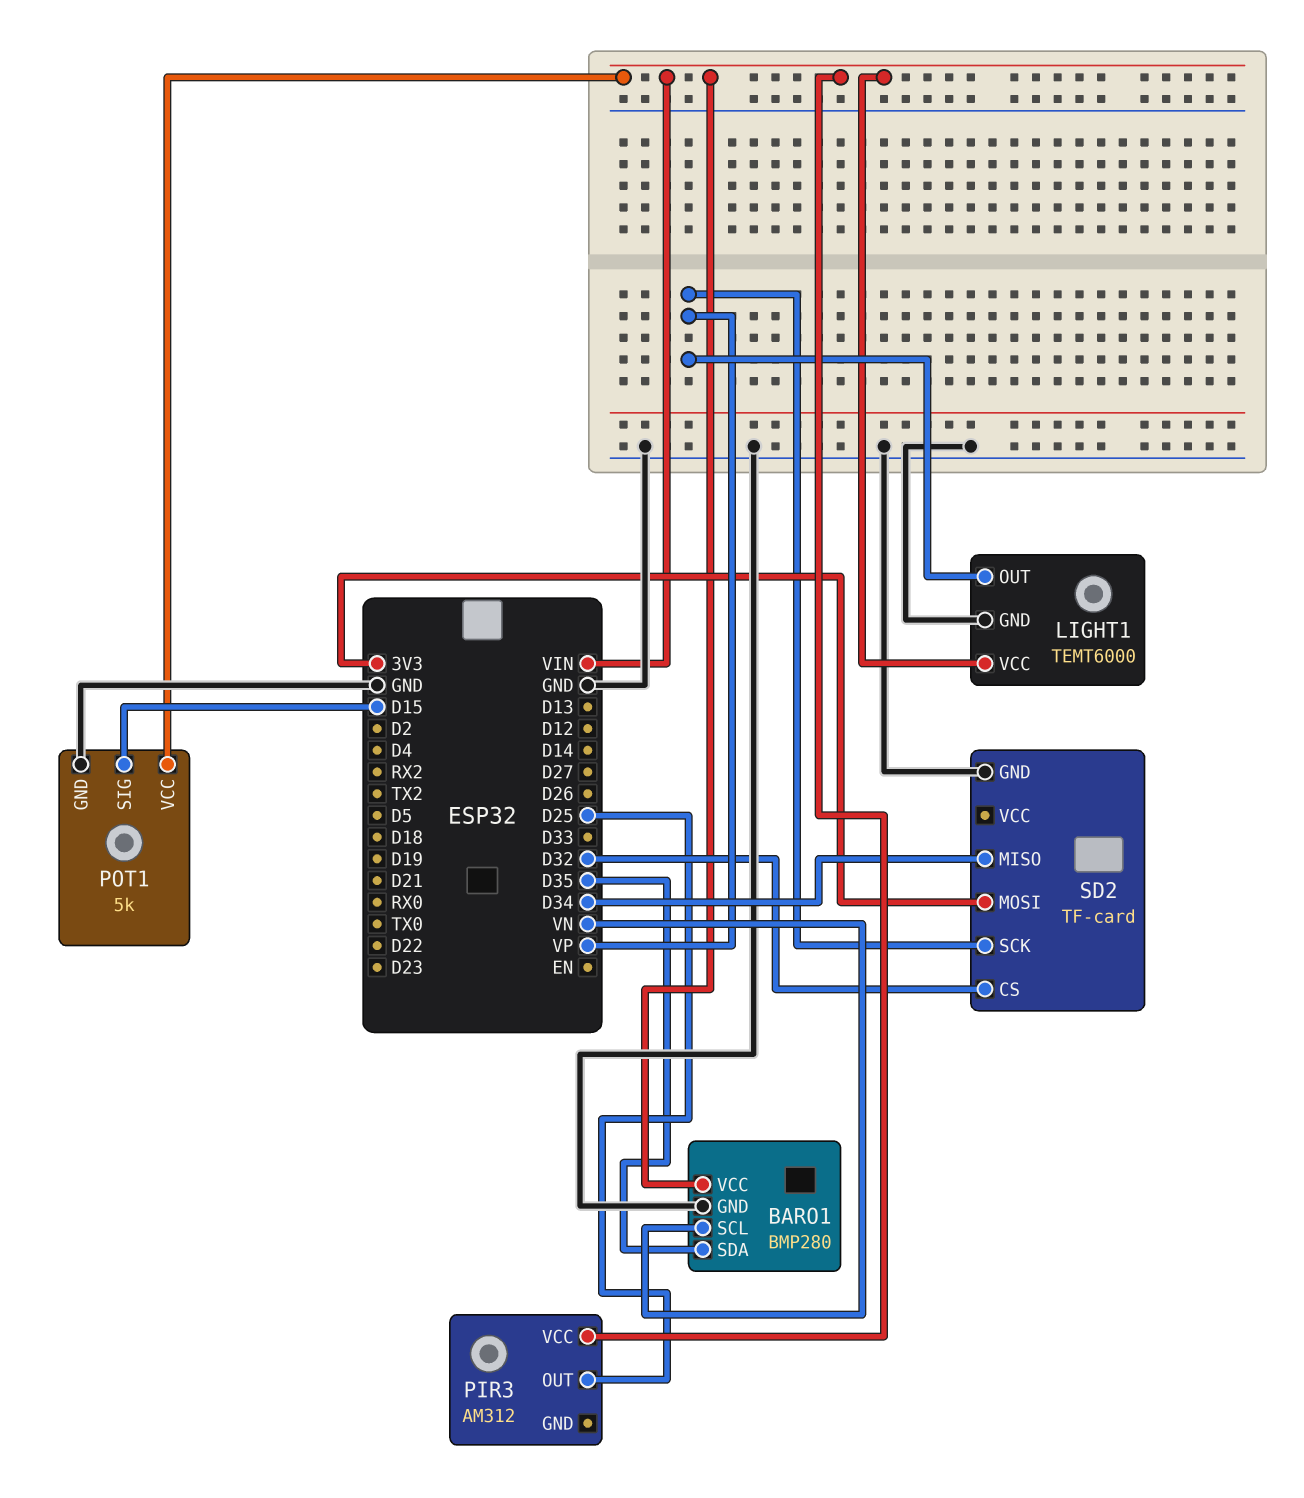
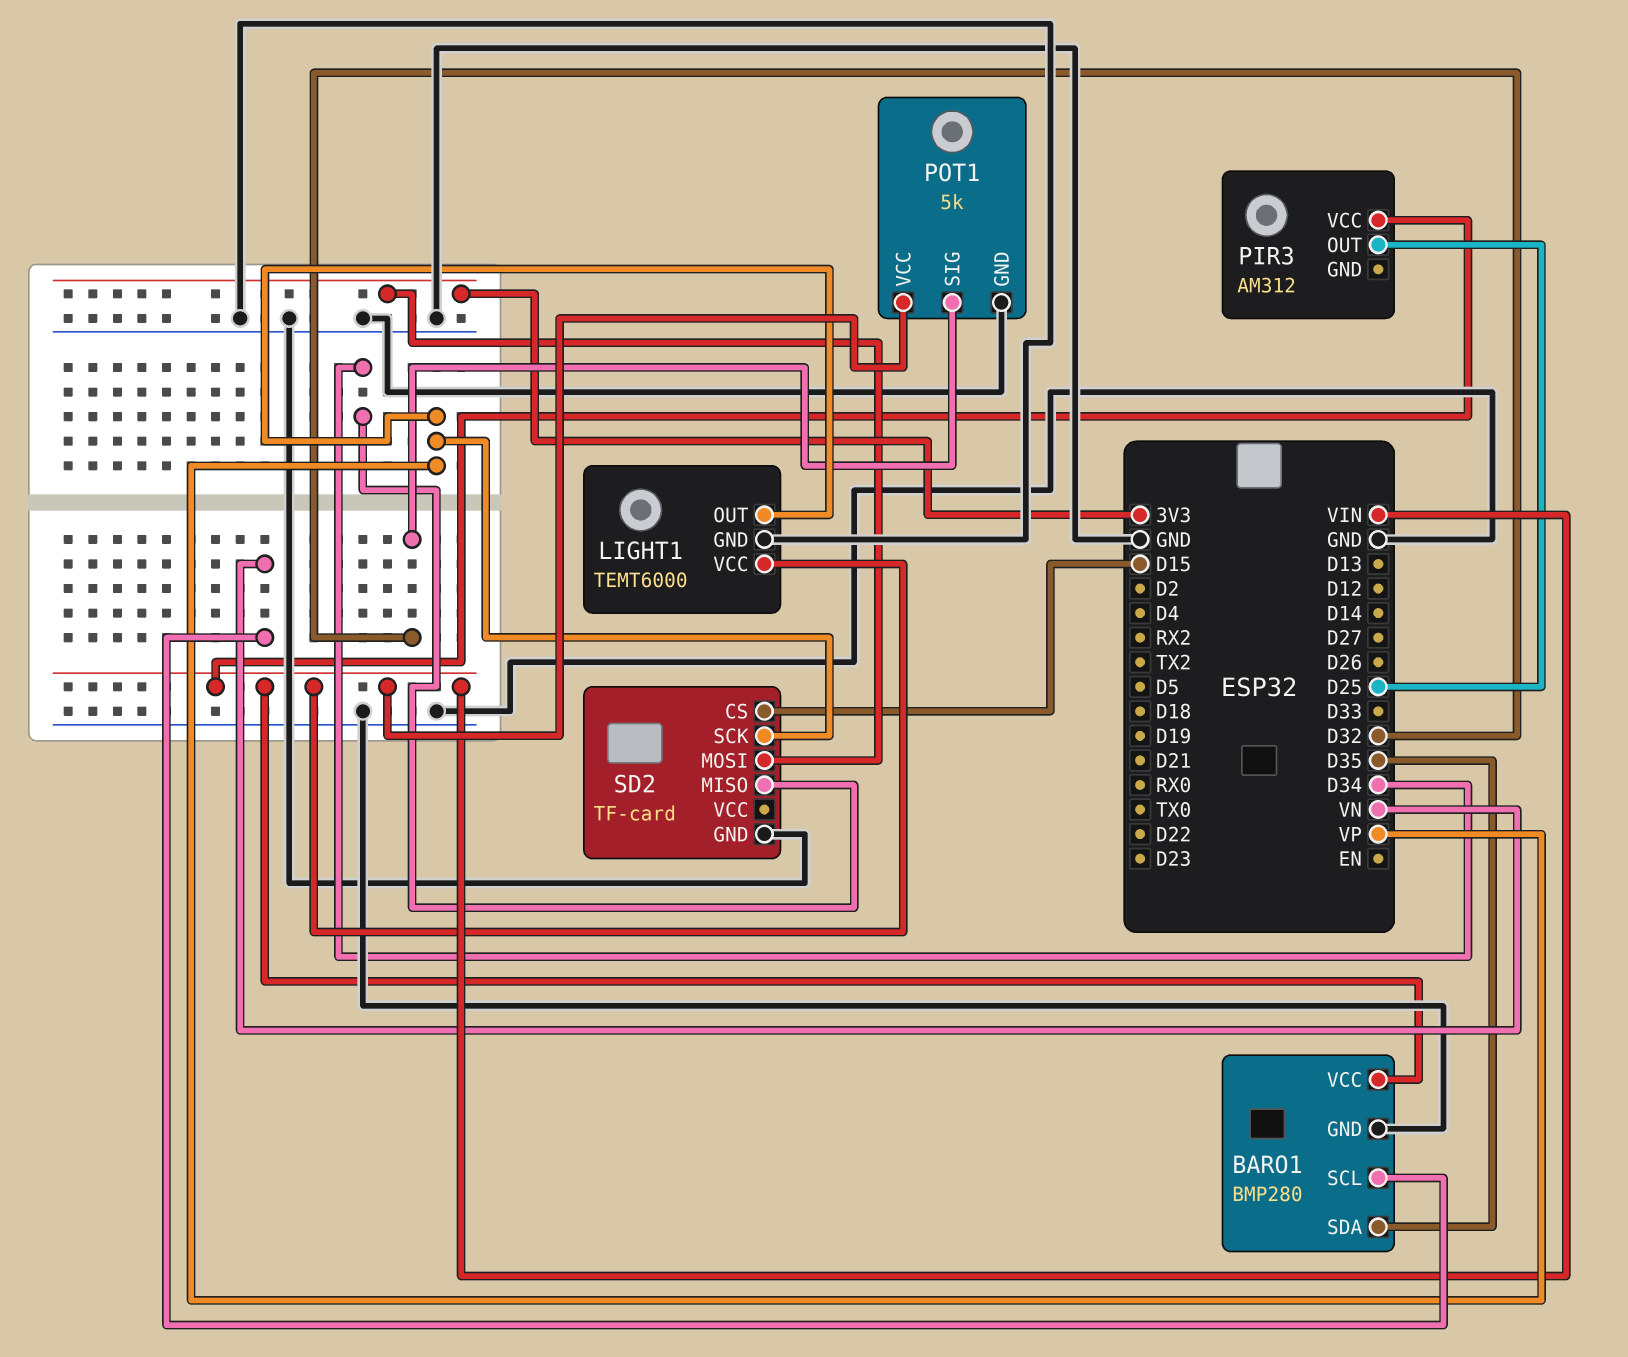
POT1 pin SIG: D15 -> D32
SD2 pin CS: D32 -> D15

